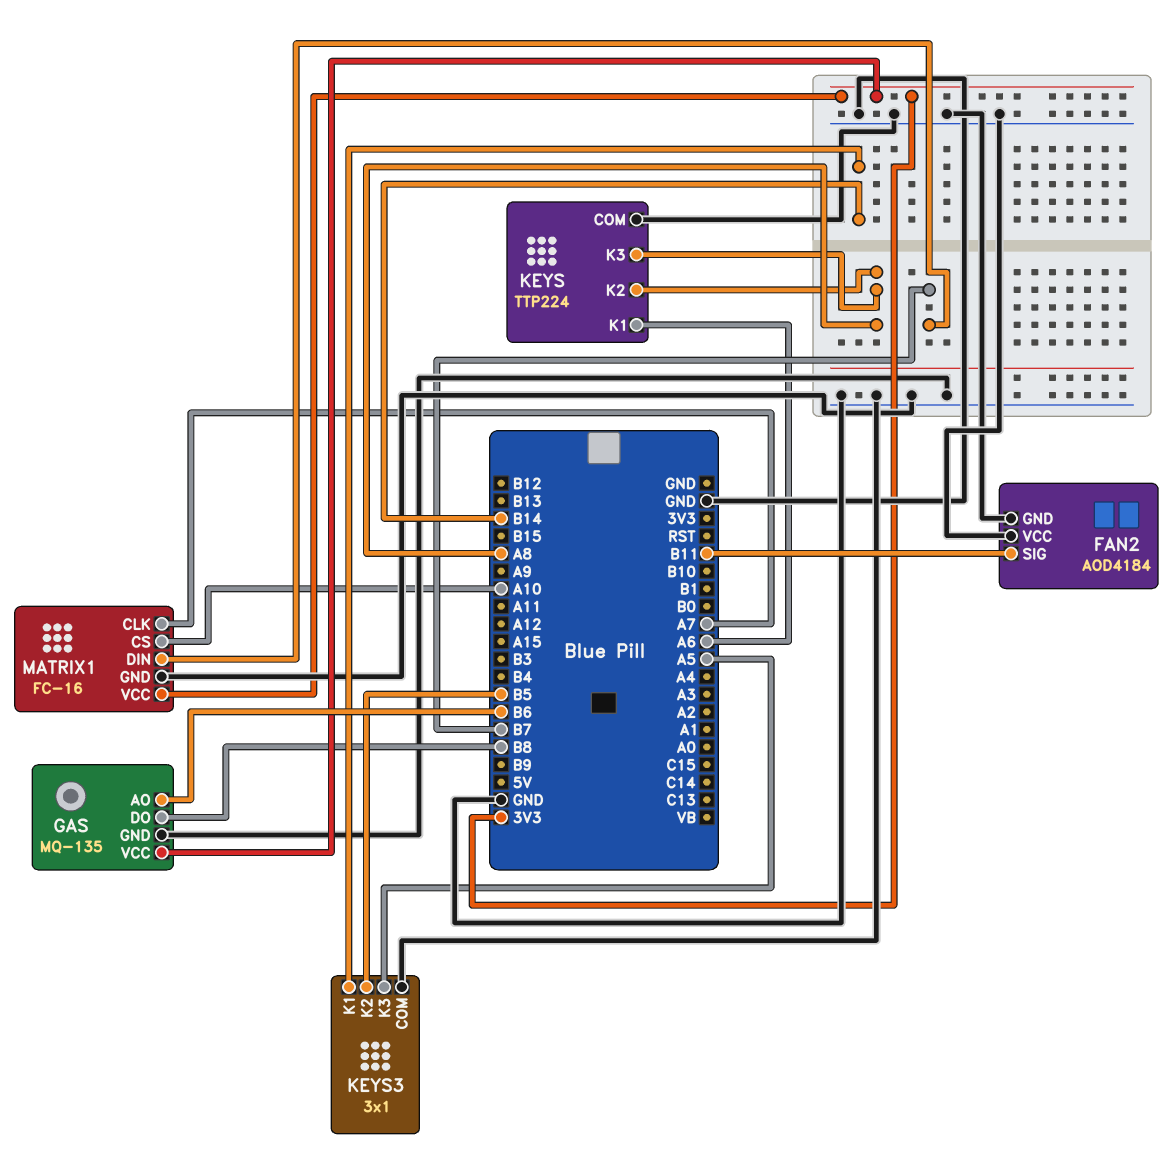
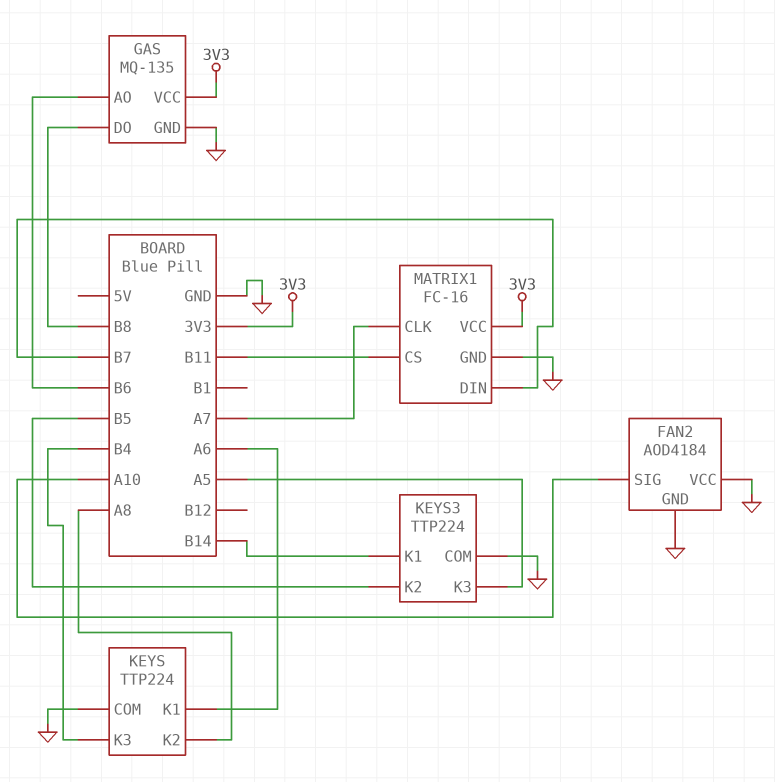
FAN2 pin SIG: B11 -> A10
KEYS pin K3: A8 -> B4
KEYS3: 3x1 -> TTP224
MATRIX1 pin CS: A10 -> B11

